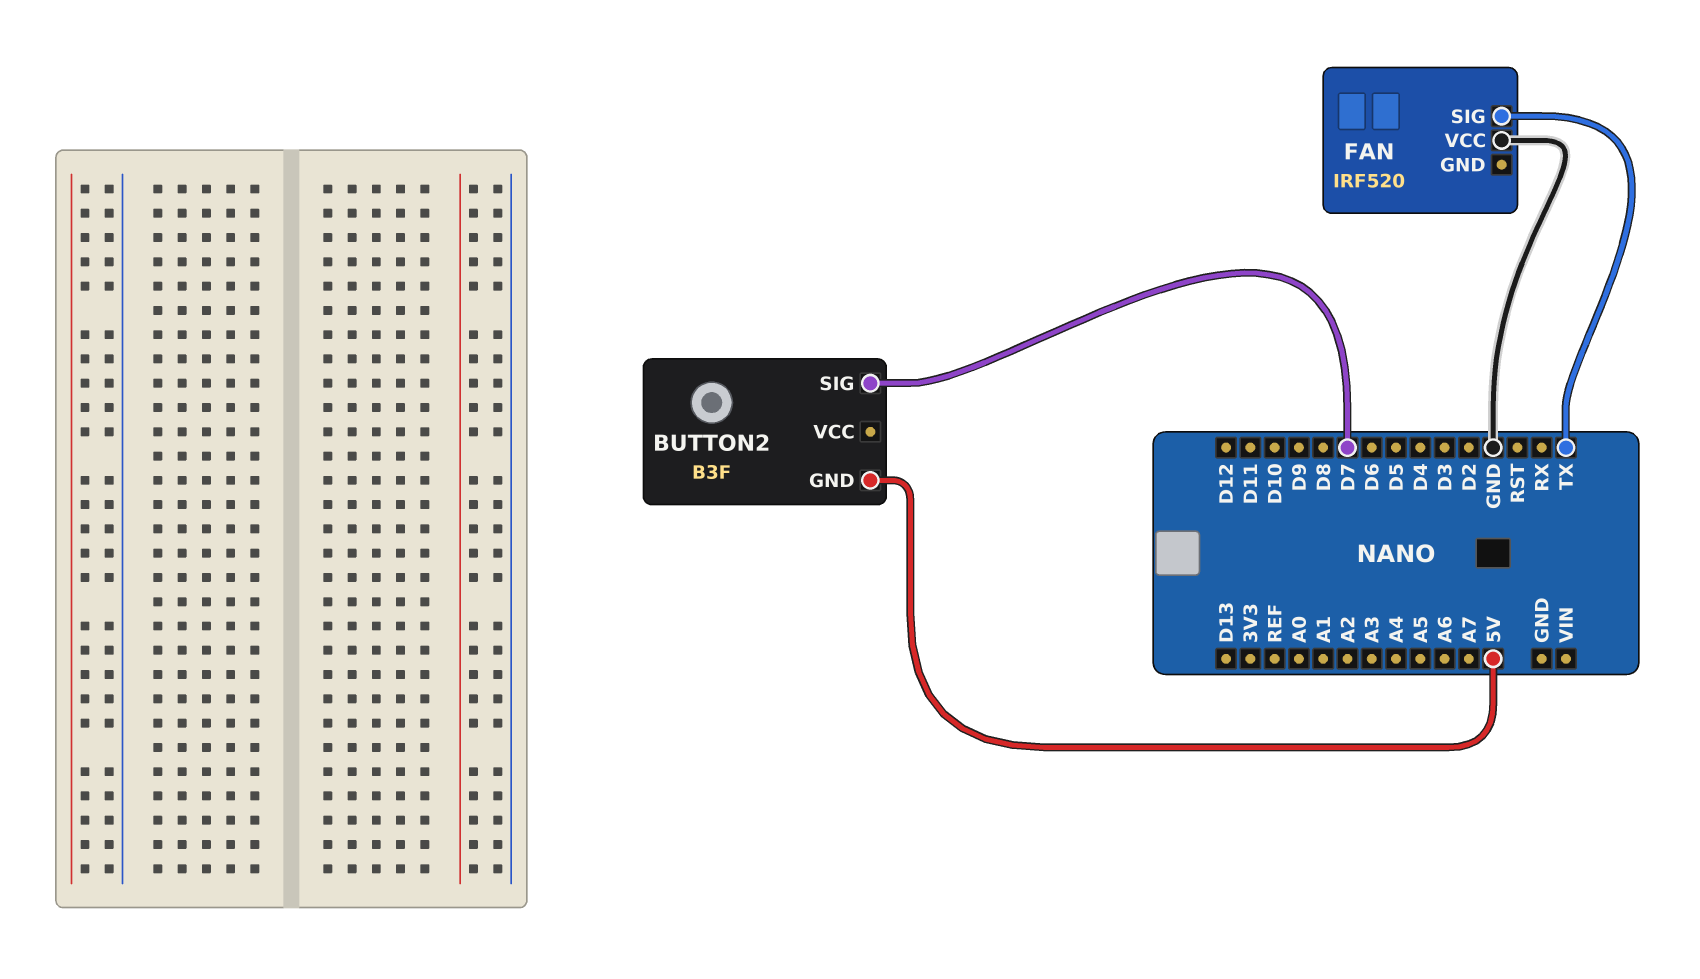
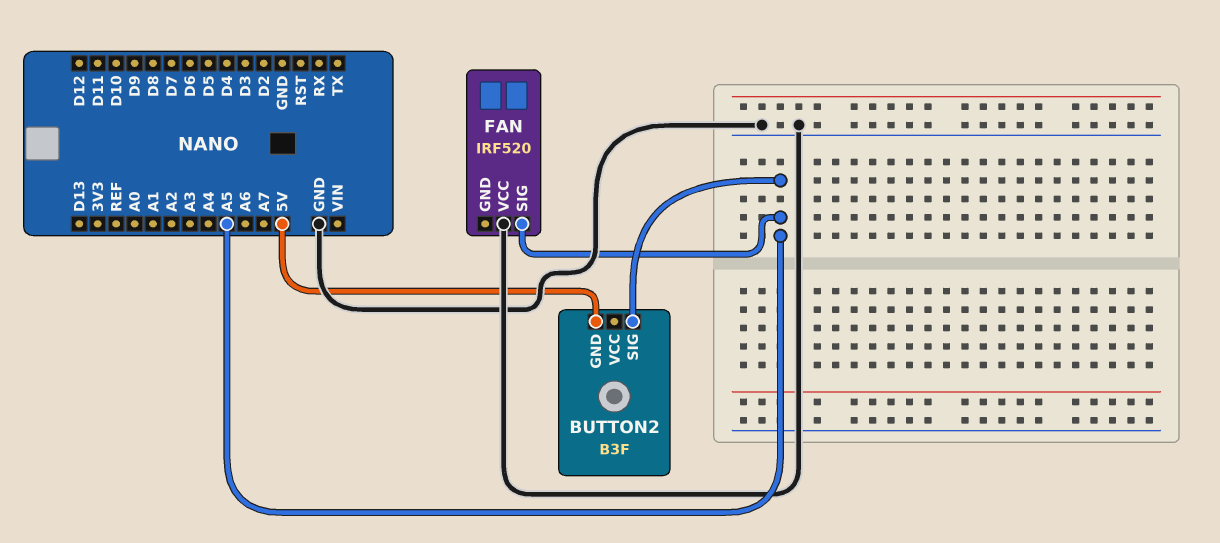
BUTTON2 pin SIG: D7 -> A5
FAN pin SIG: TX -> A5

